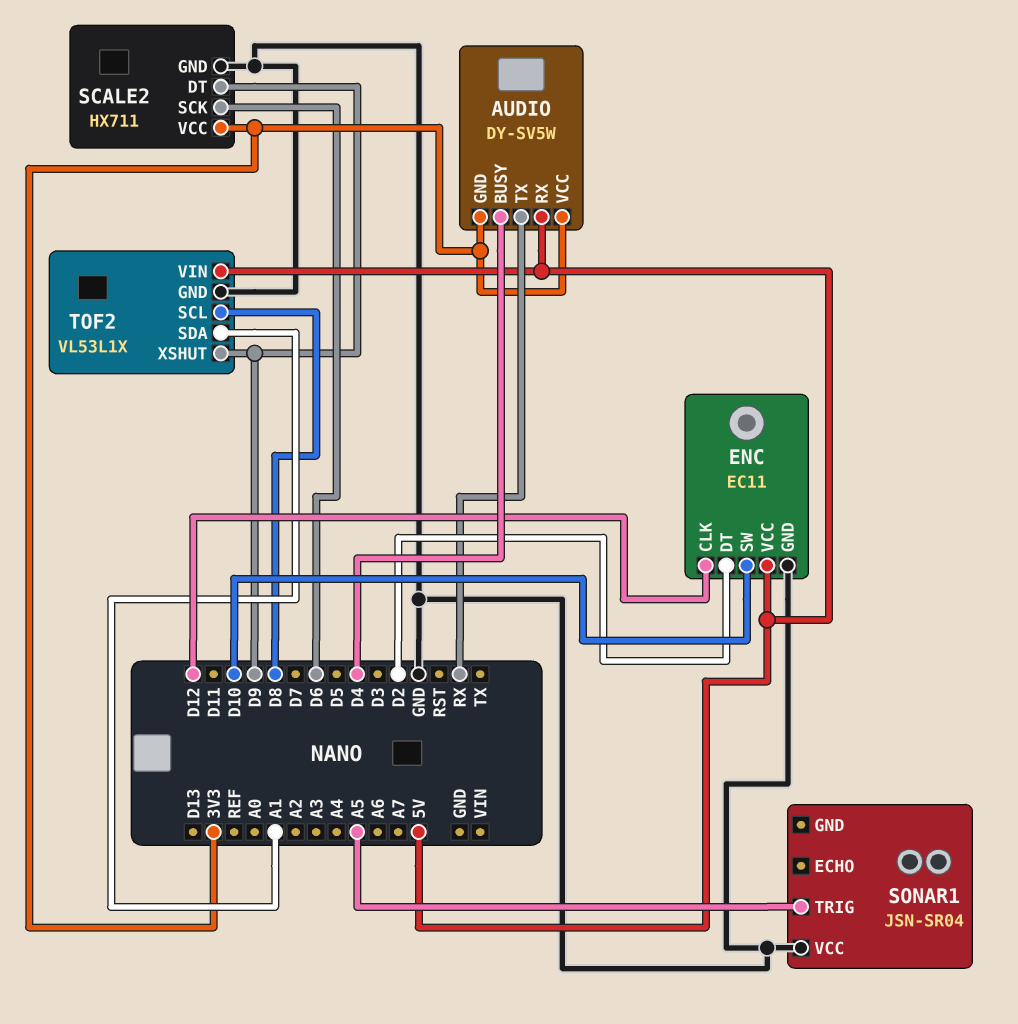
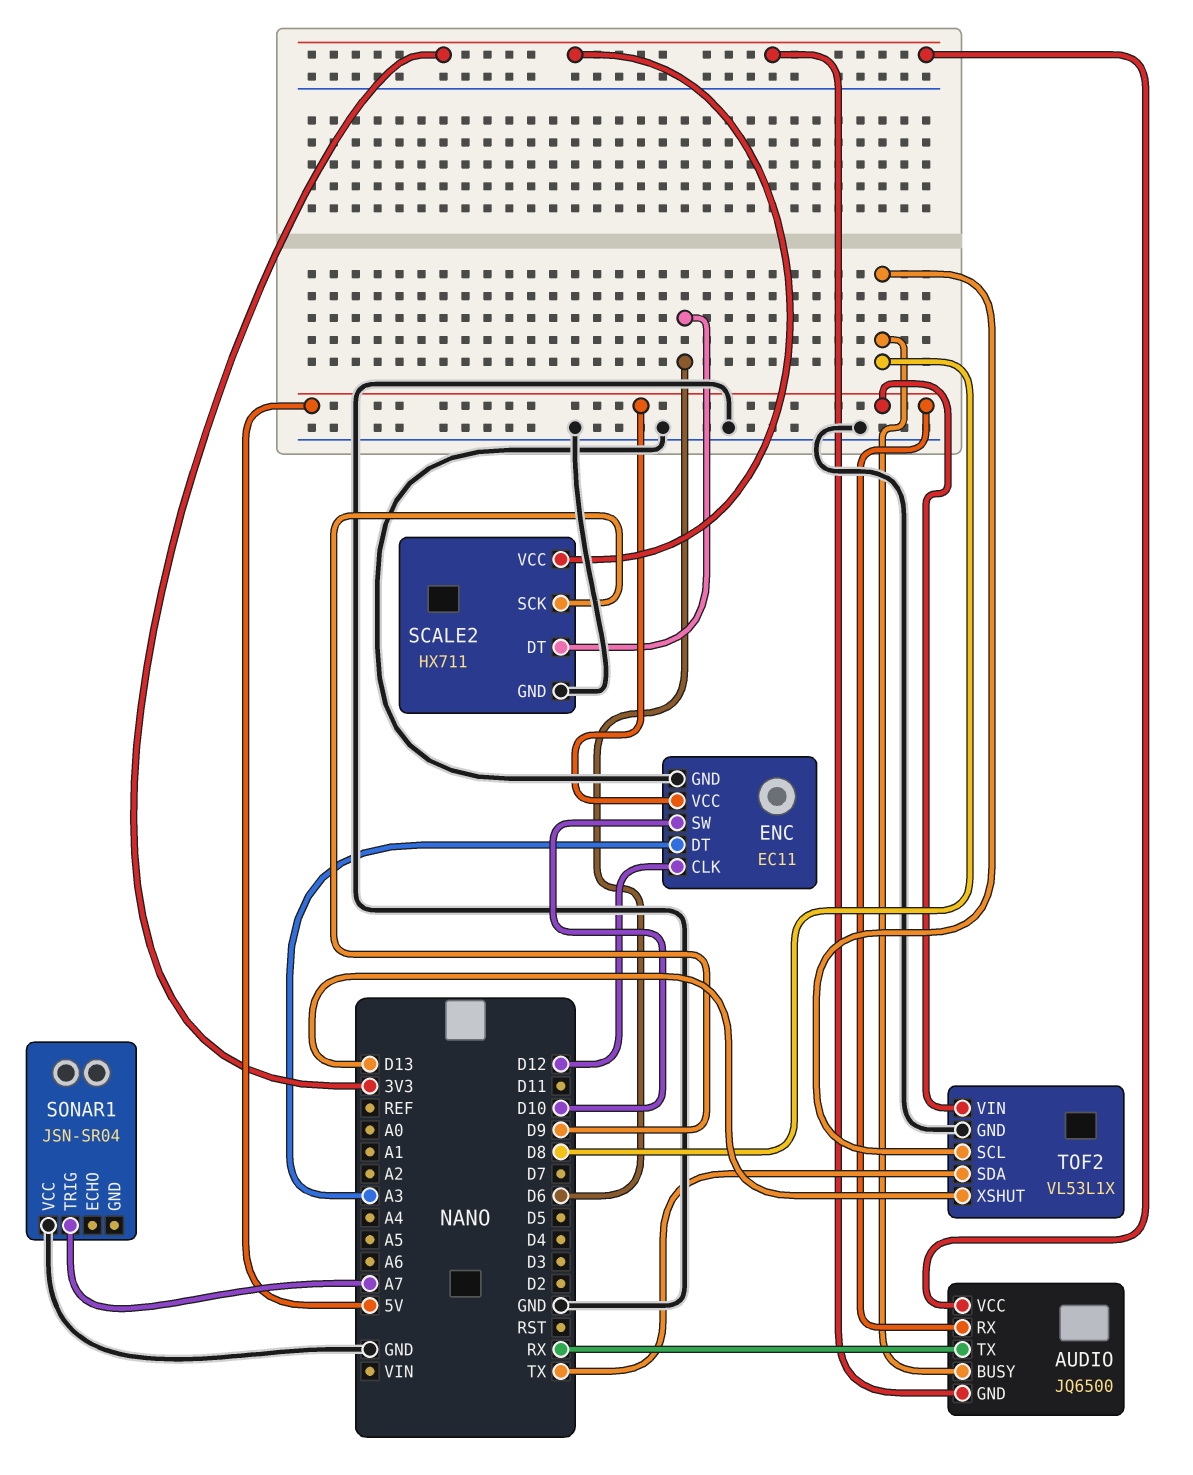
AUDIO: DY-SV5W -> JQ6500
AUDIO pin BUSY: D4 -> D8
ENC pin DT: D2 -> A3
SCALE2 pin DT: D9 -> D6
SCALE2 pin SCK: D6 -> D9
SONAR1 pin TRIG: A5 -> A7
TOF2 pin SDA: A1 -> TX
TOF2 pin XSHUT: D9 -> D13

